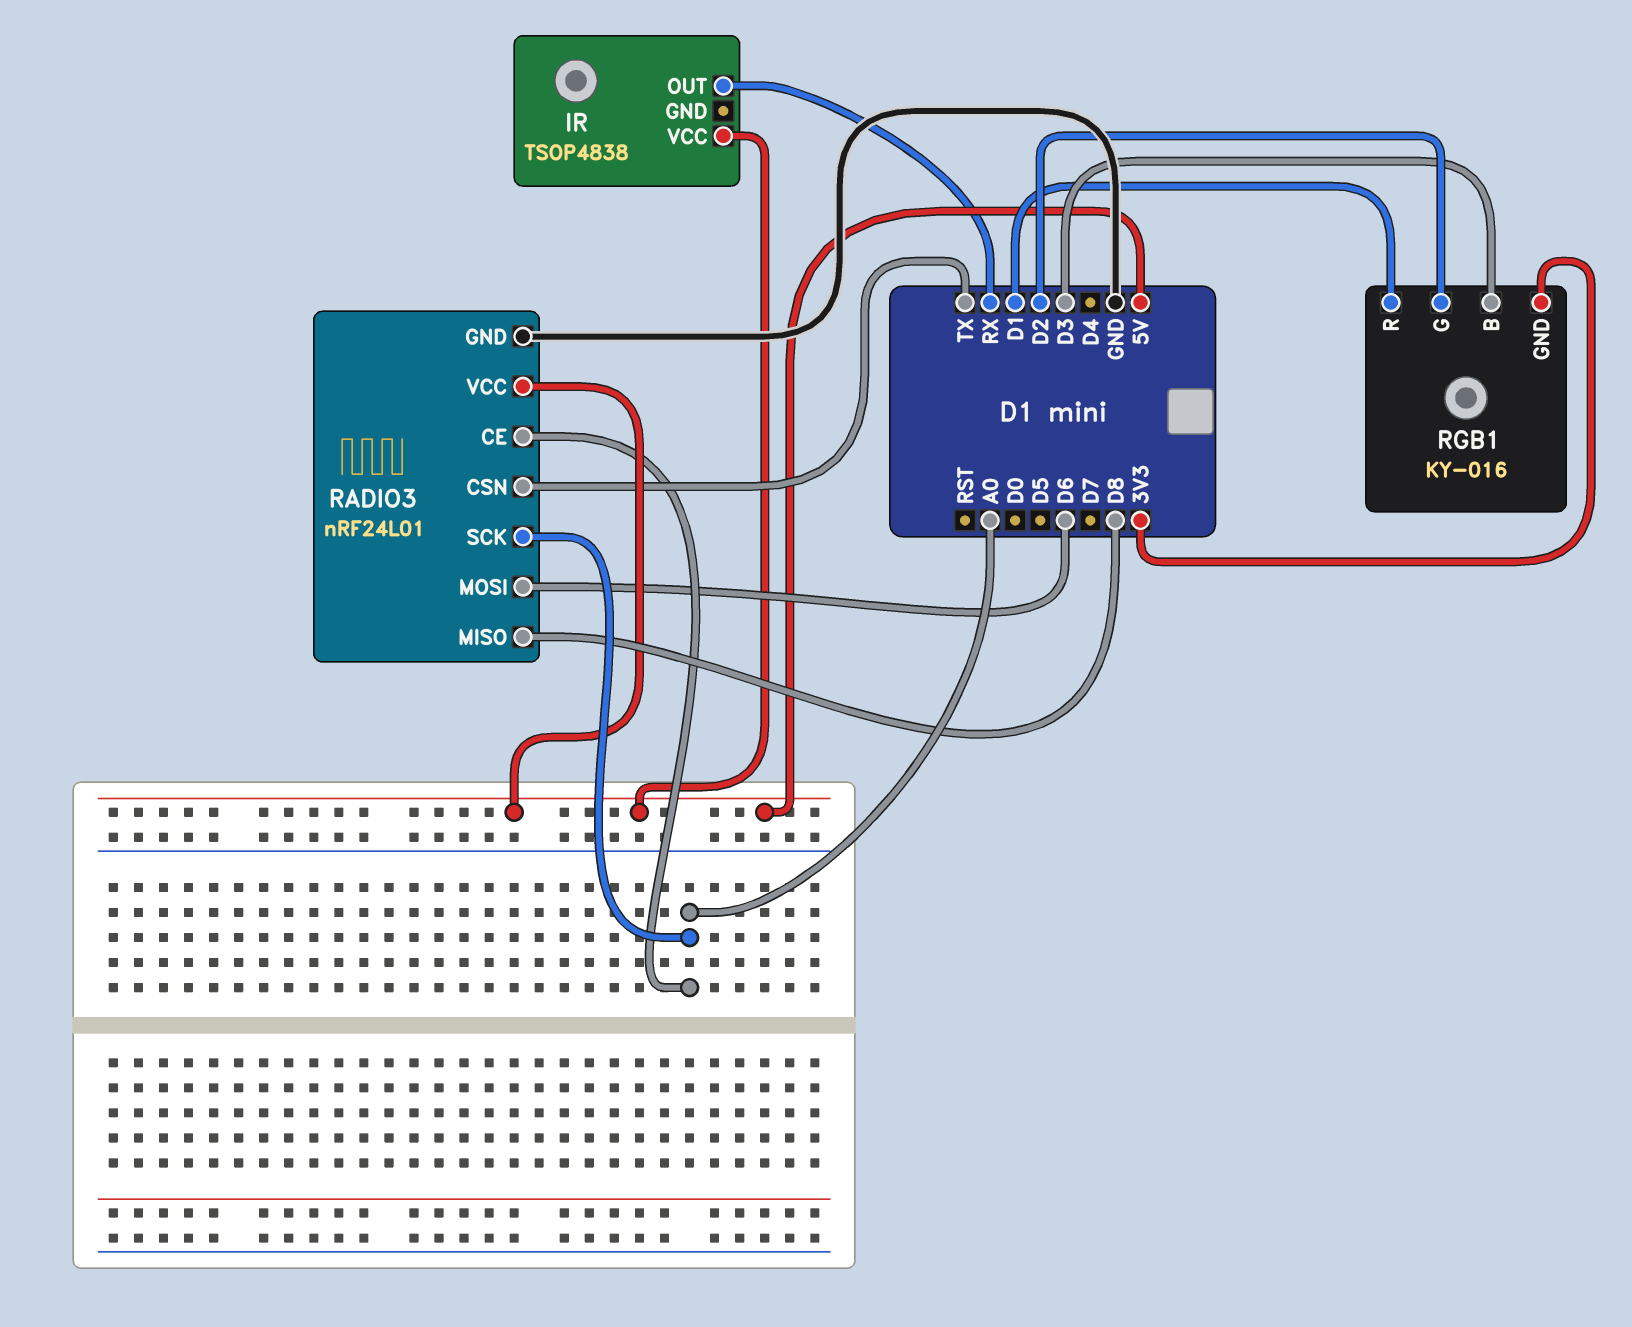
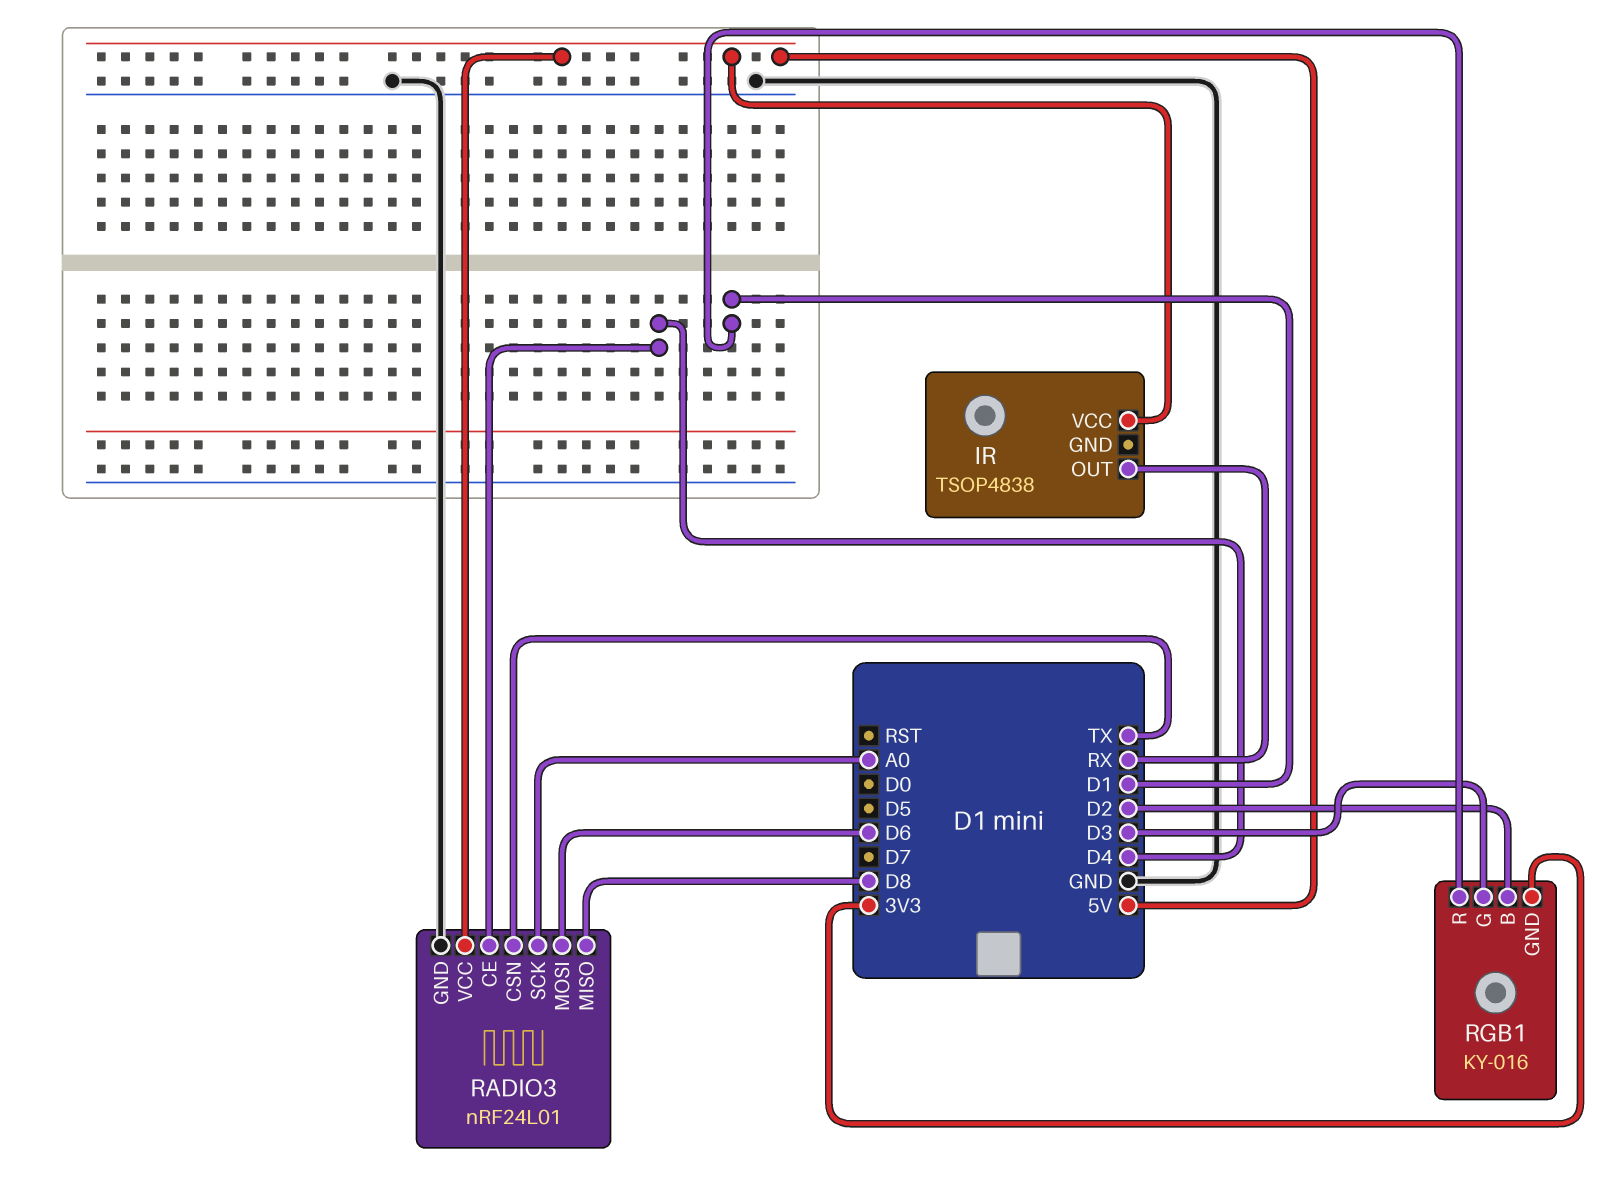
RADIO3 pin CE: A0 -> D4
RGB1 pin B: D3 -> D2
RGB1 pin G: D2 -> D3

